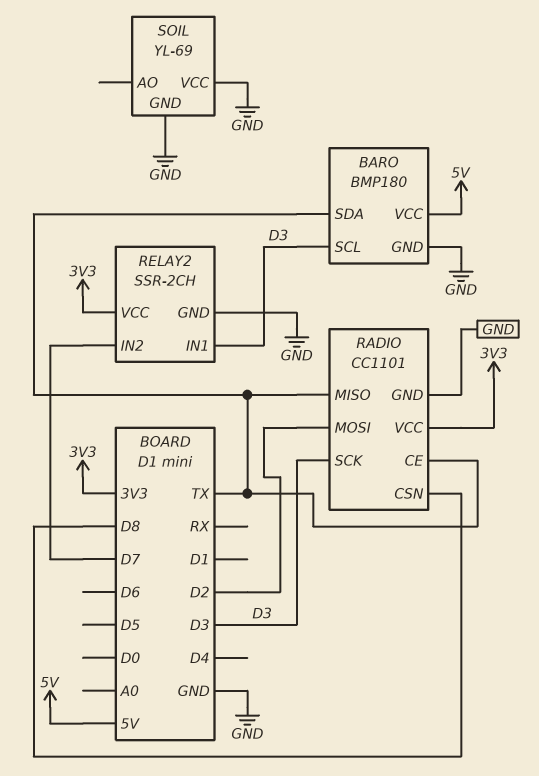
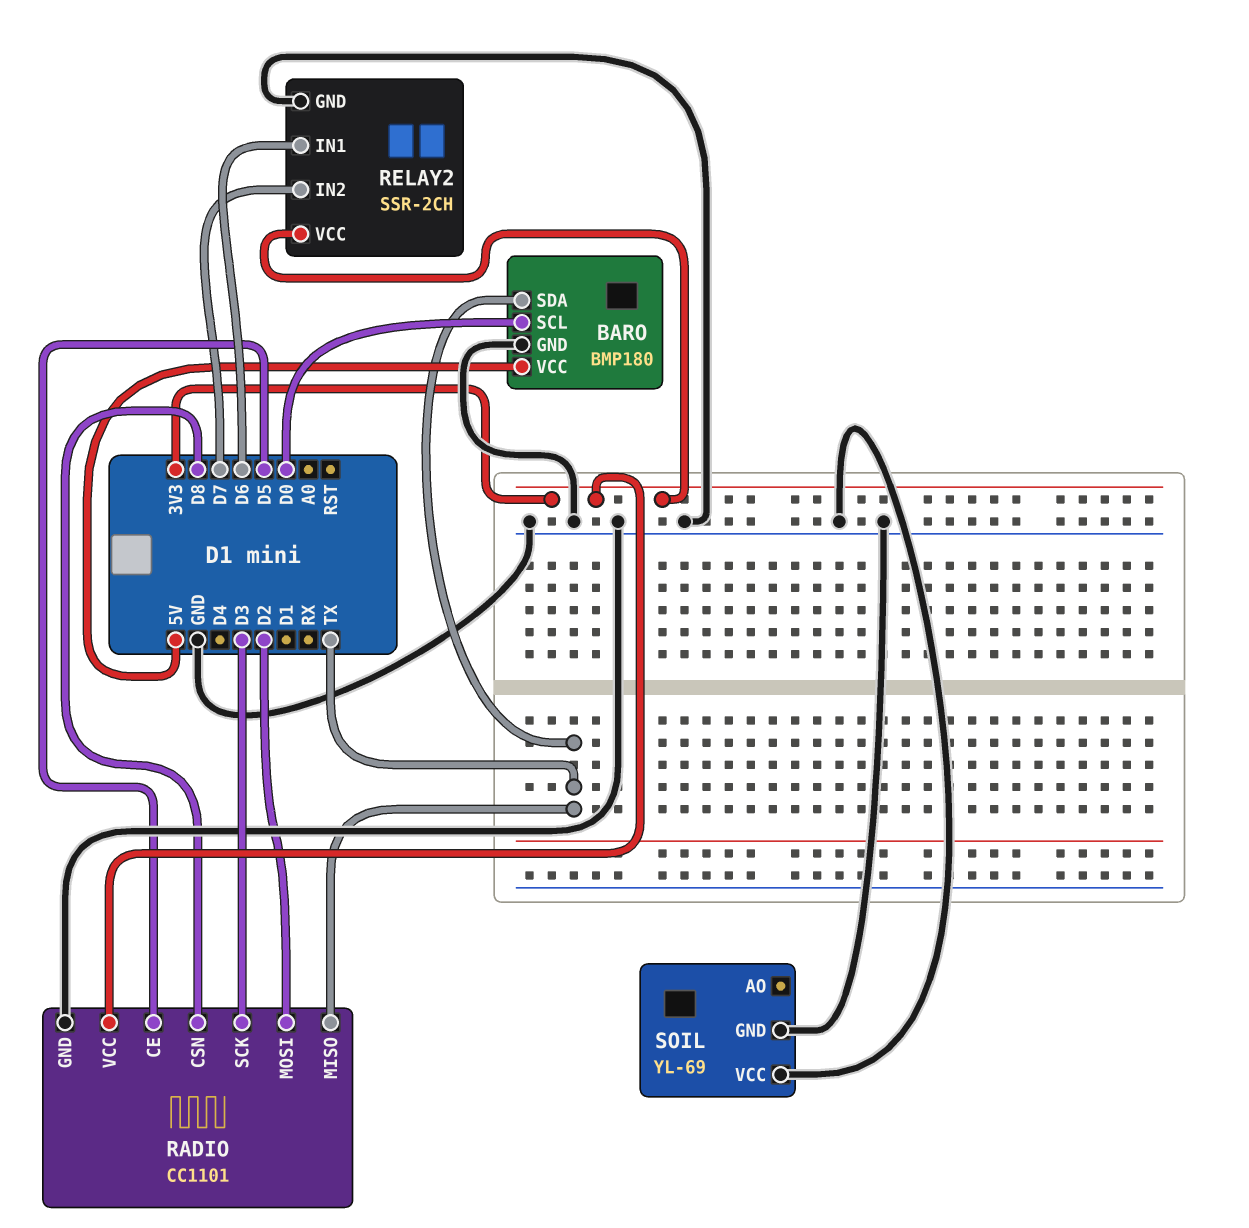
BARO pin SCL: D3 -> D0
RADIO pin CE: TX -> D5
RELAY2 pin IN1: D3 -> D6

